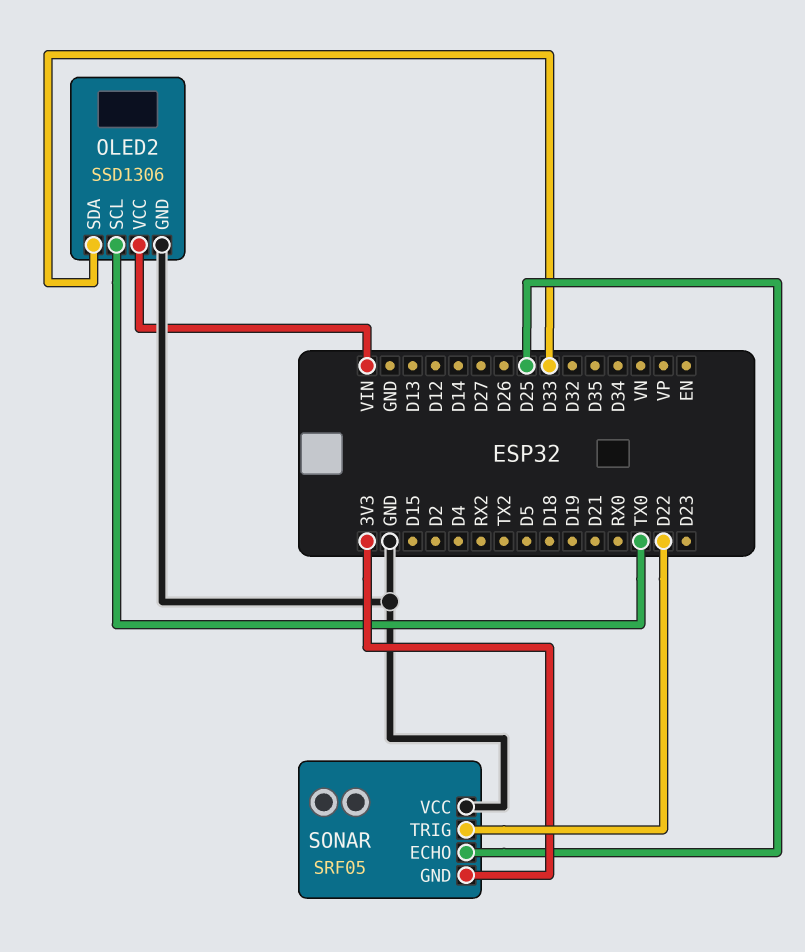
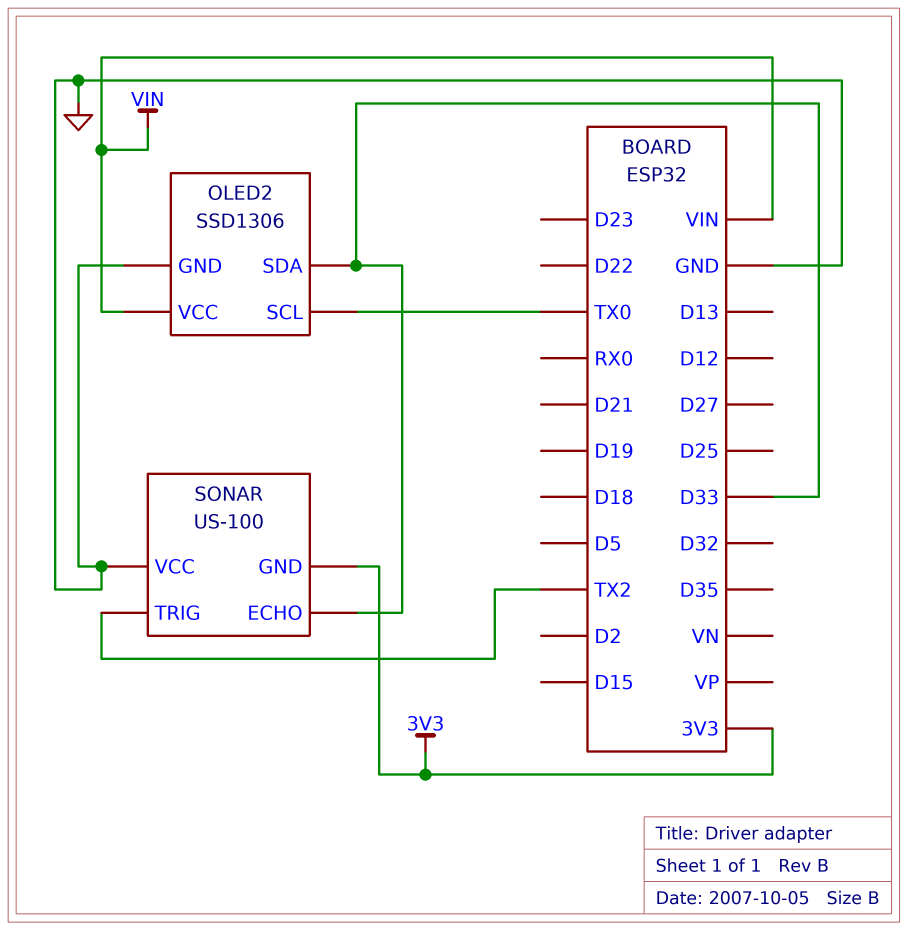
SONAR: SRF05 -> US-100
SONAR pin ECHO: D25 -> D33
SONAR pin TRIG: D22 -> TX2

